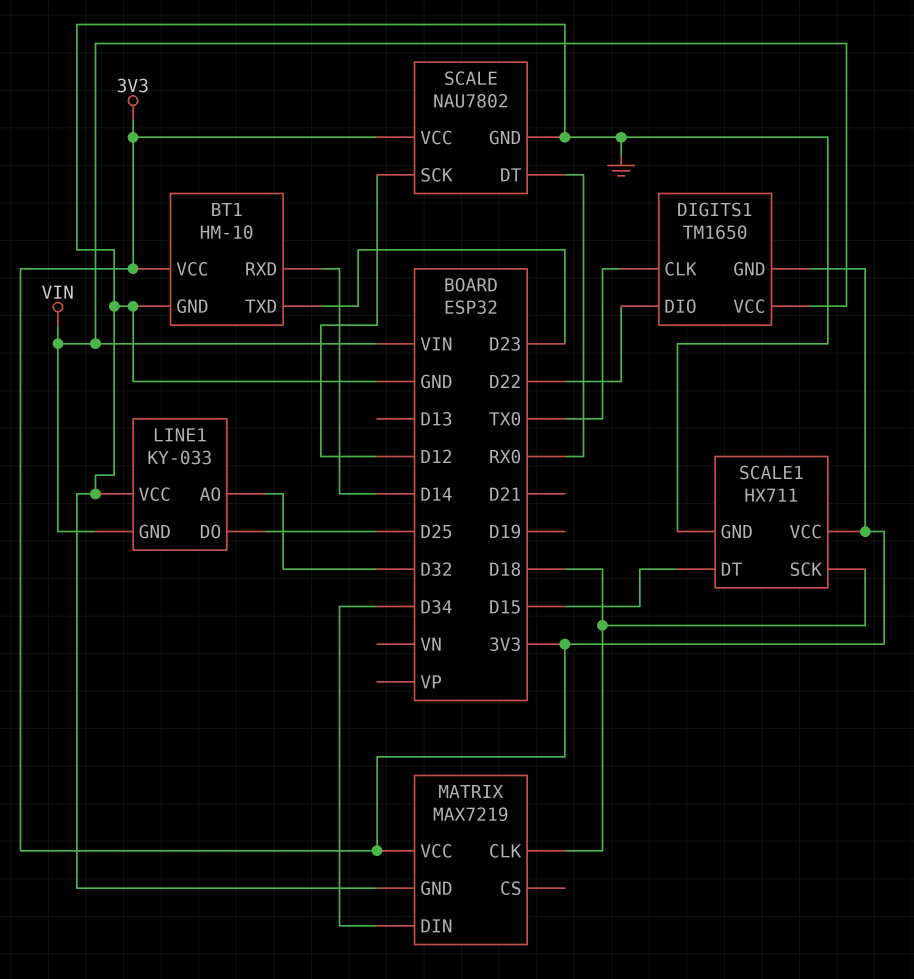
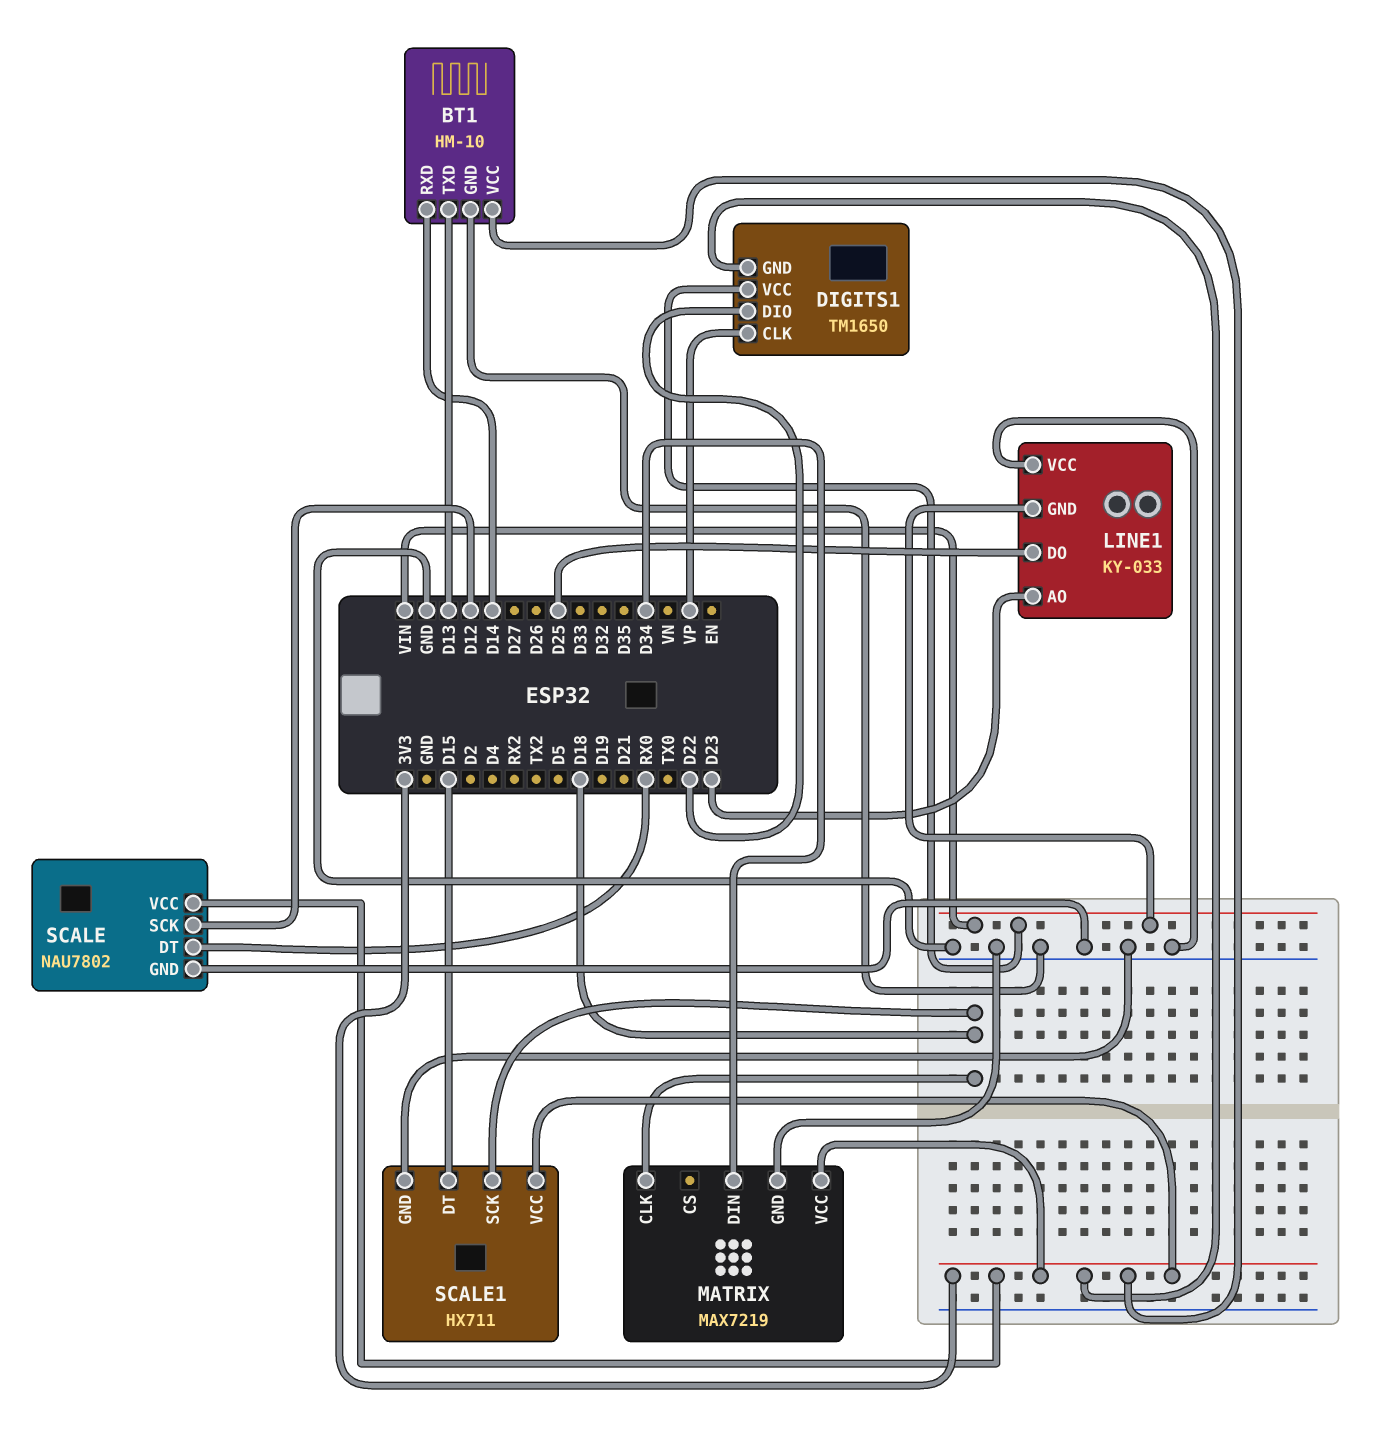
BT1 pin TXD: D23 -> D13
DIGITS1 pin CLK: TX0 -> VP
LINE1 pin AO: D32 -> D23

